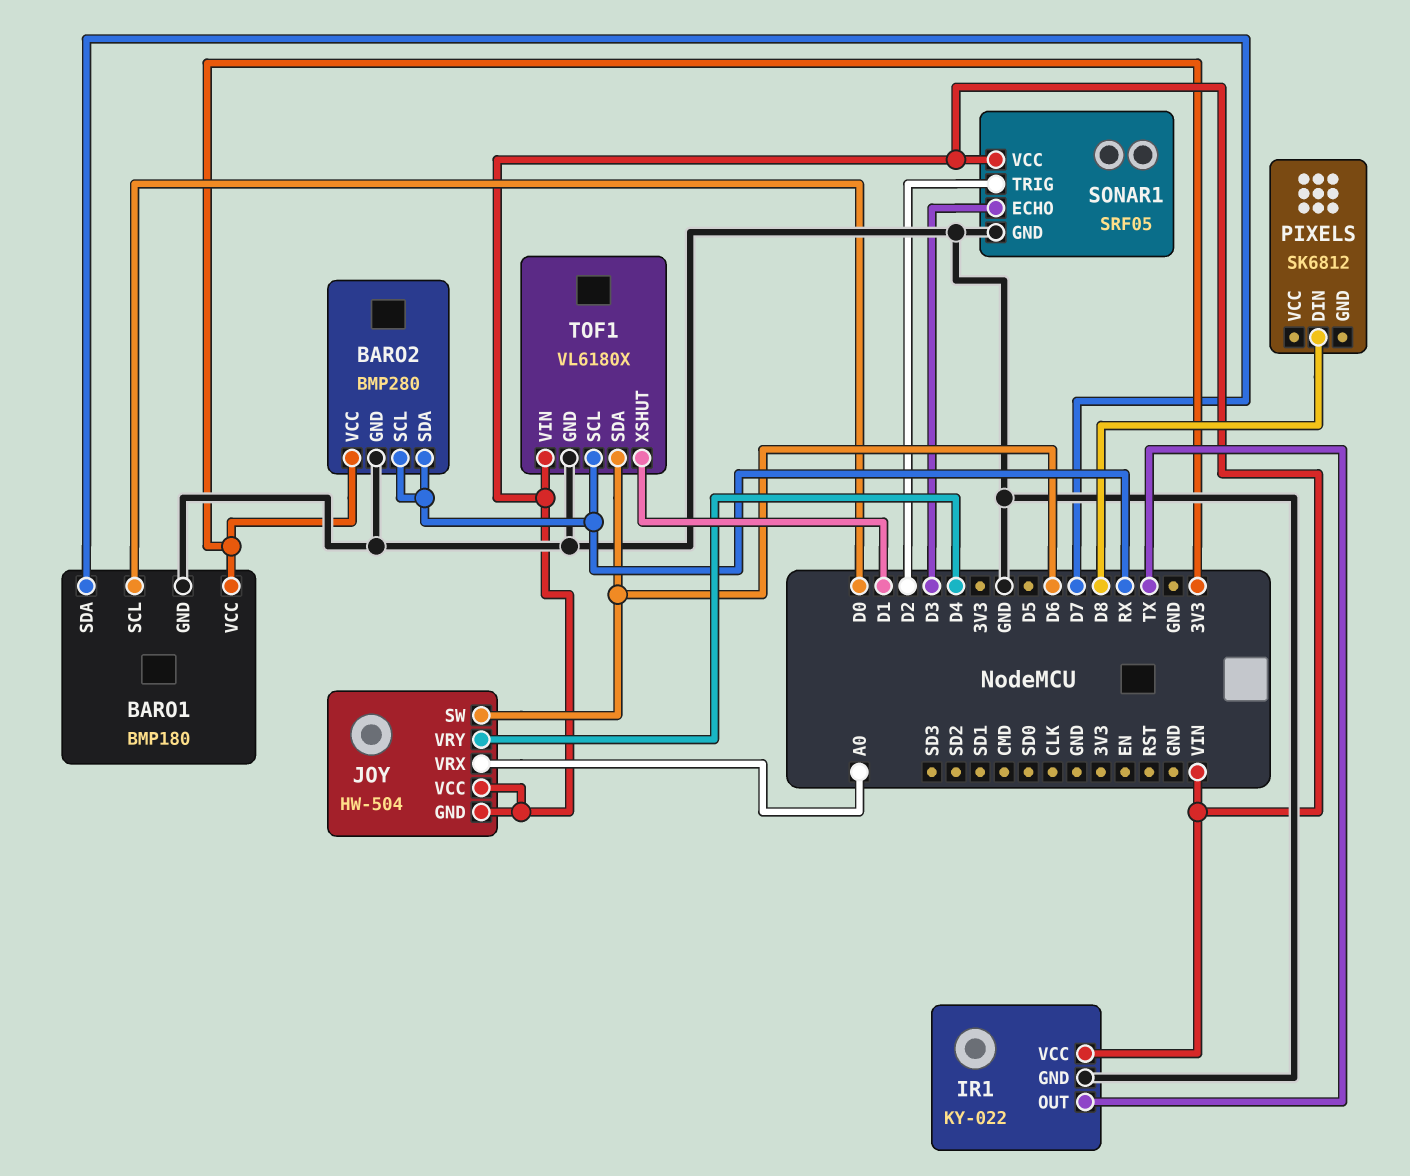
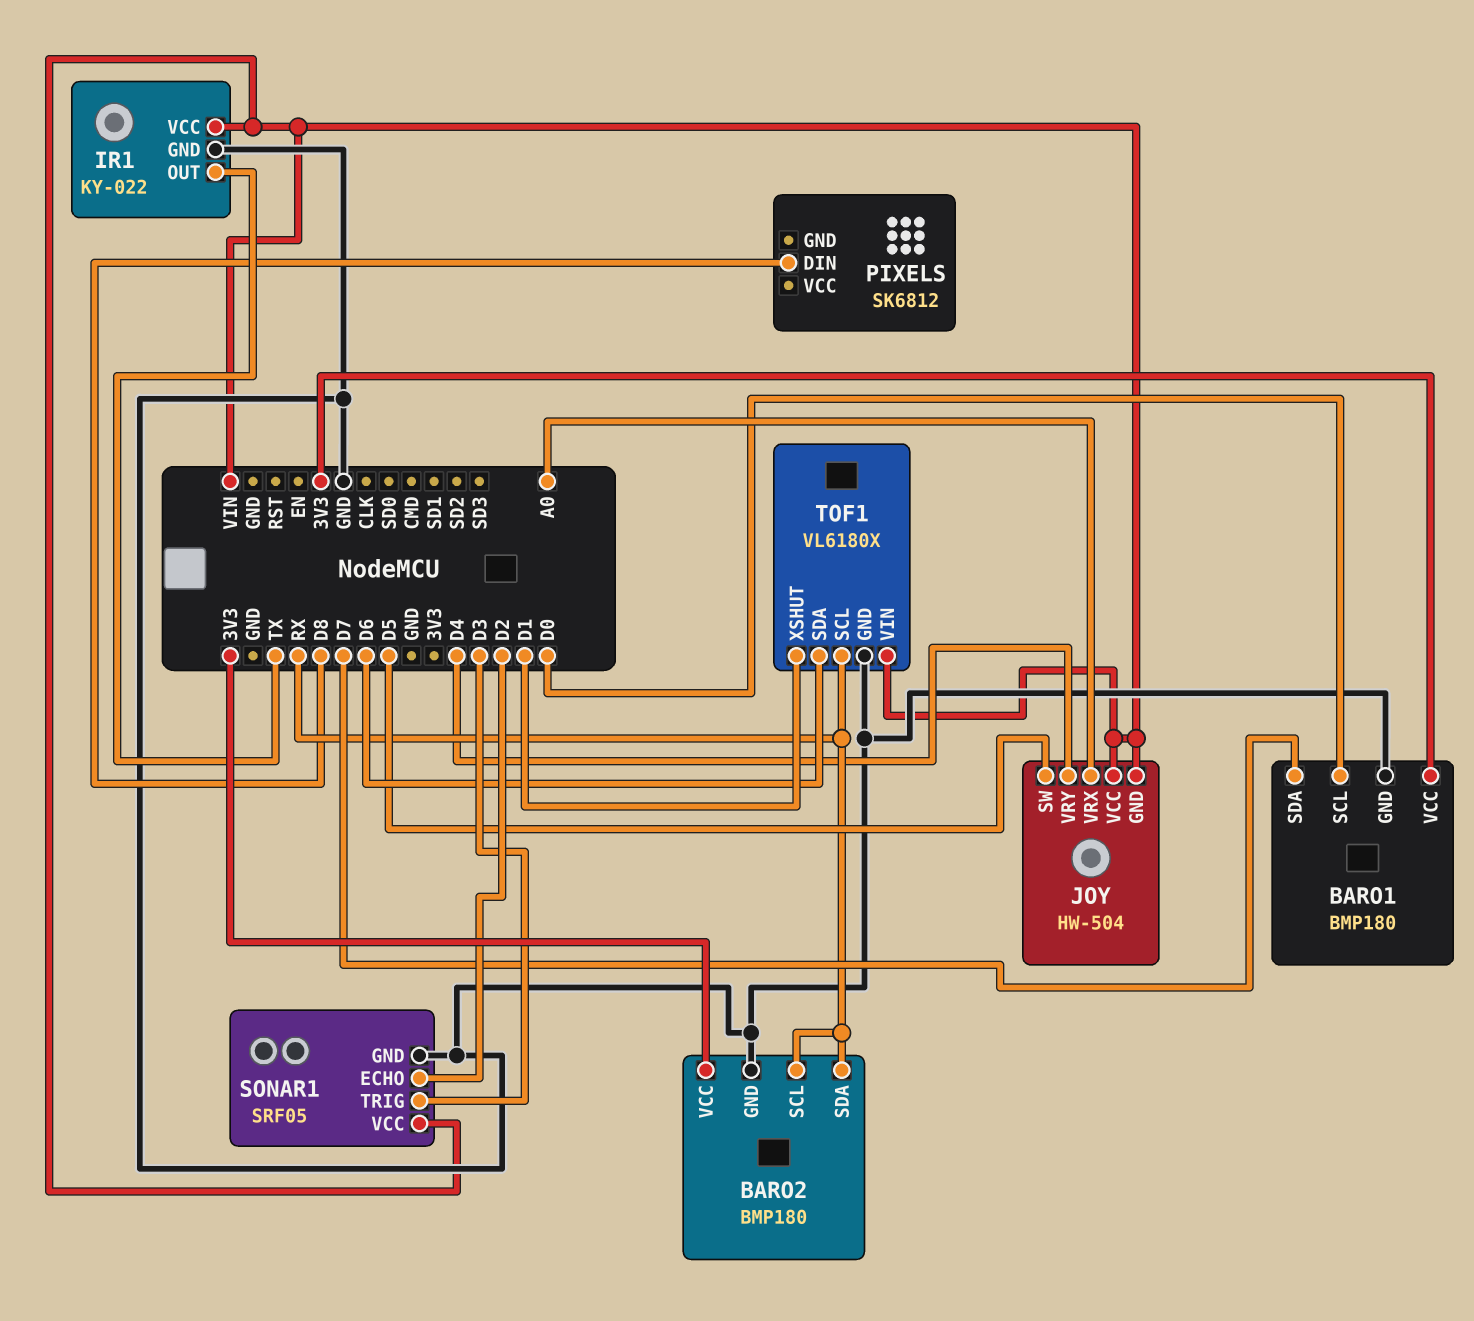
BARO2: BMP280 -> BMP180
JOY pin SW: D6 -> D5
SONAR1 pin ECHO: D3 -> D2
SONAR1 pin TRIG: D2 -> D3

